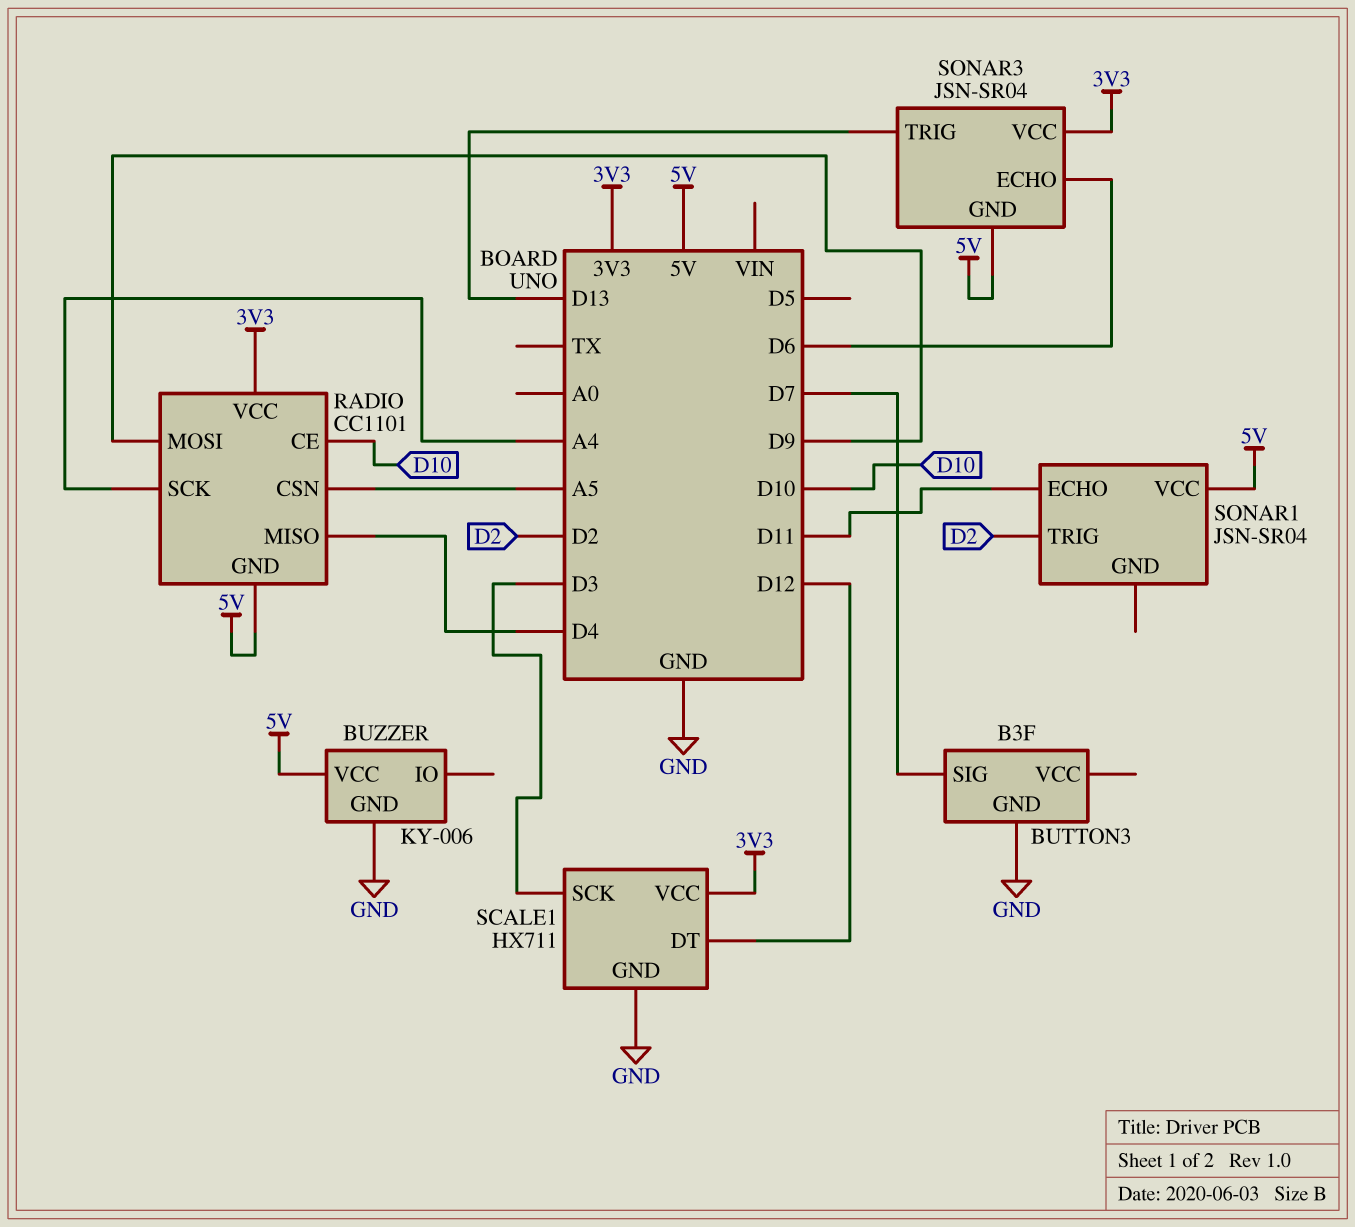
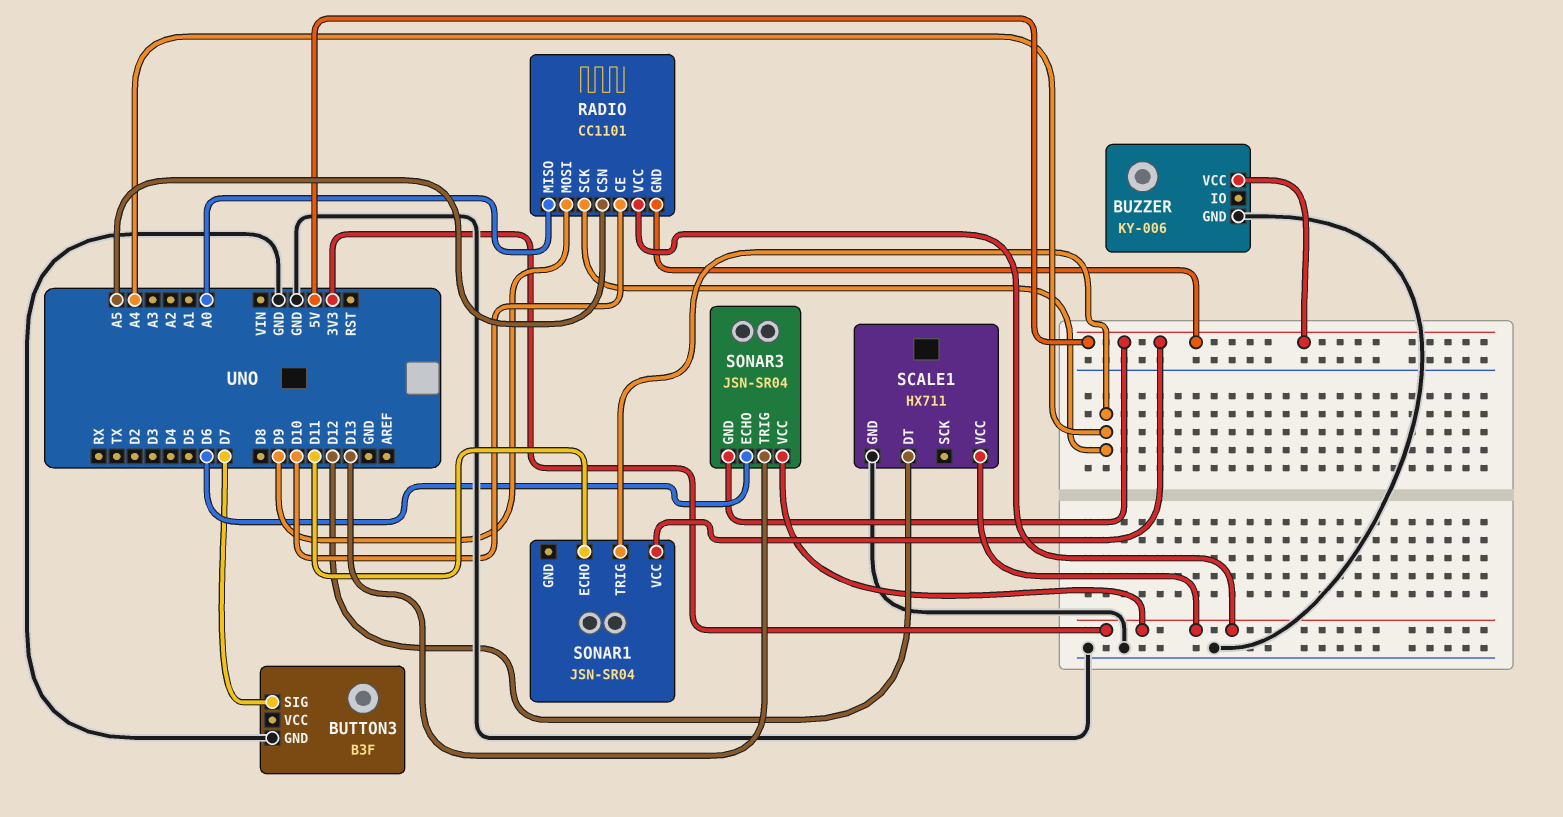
RADIO pin MISO: D4 -> A0
SCALE1 pin SCK: D3 -> none
SONAR1 pin TRIG: D2 -> A4

